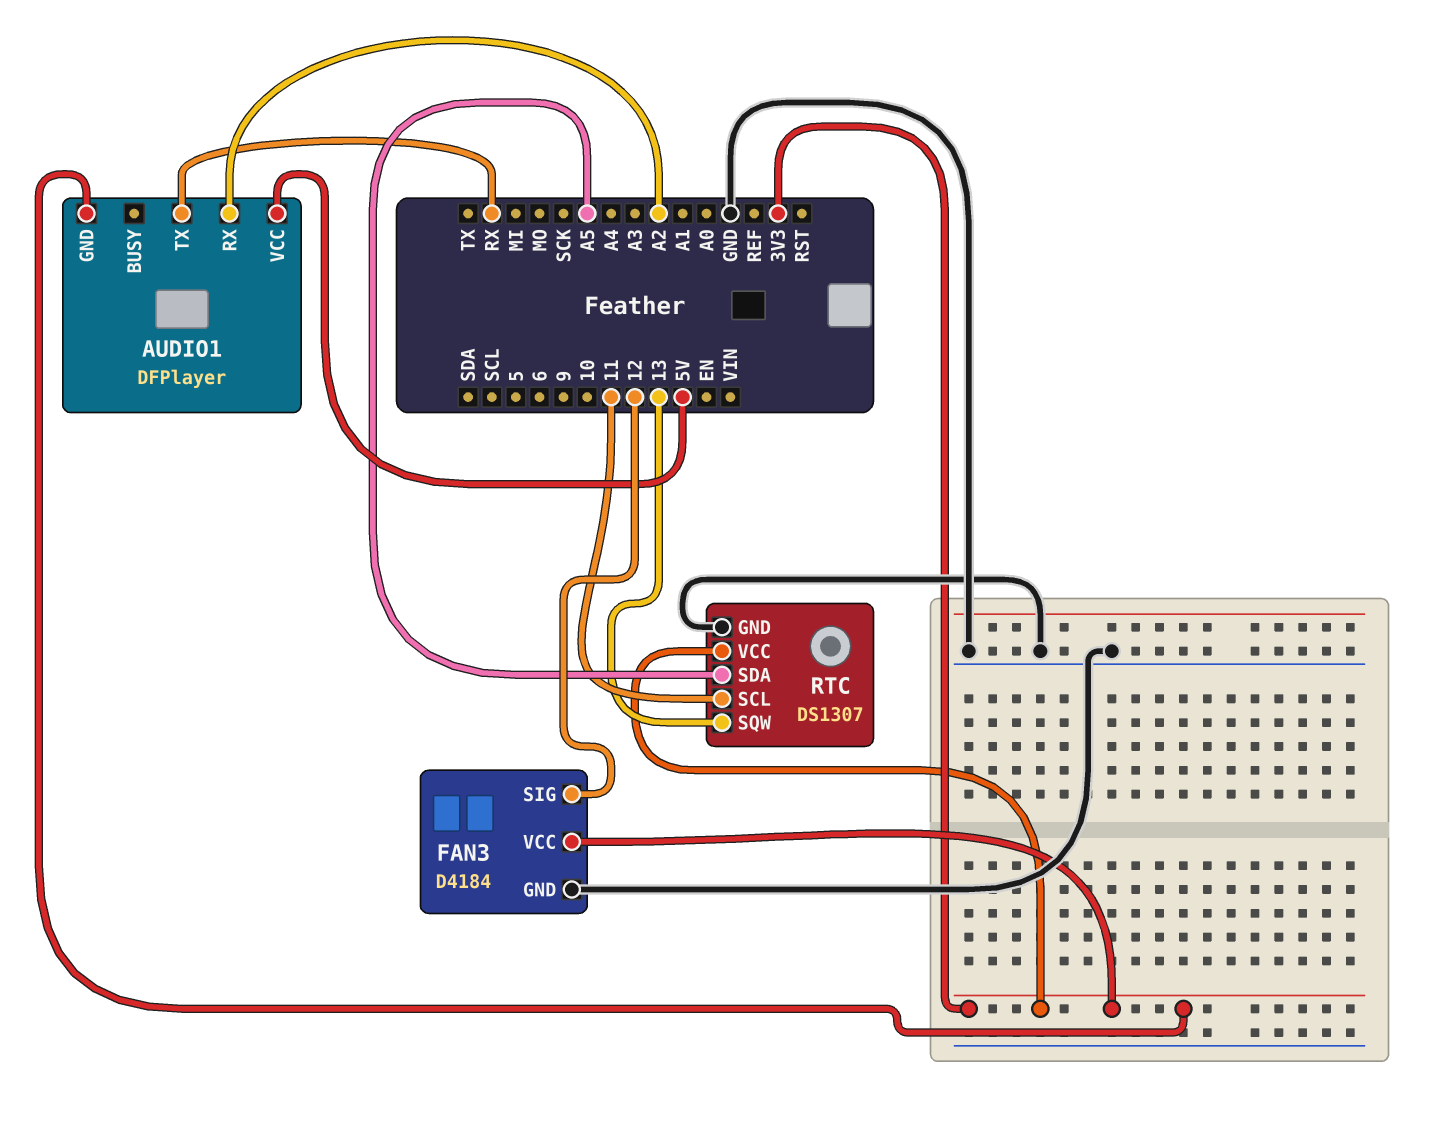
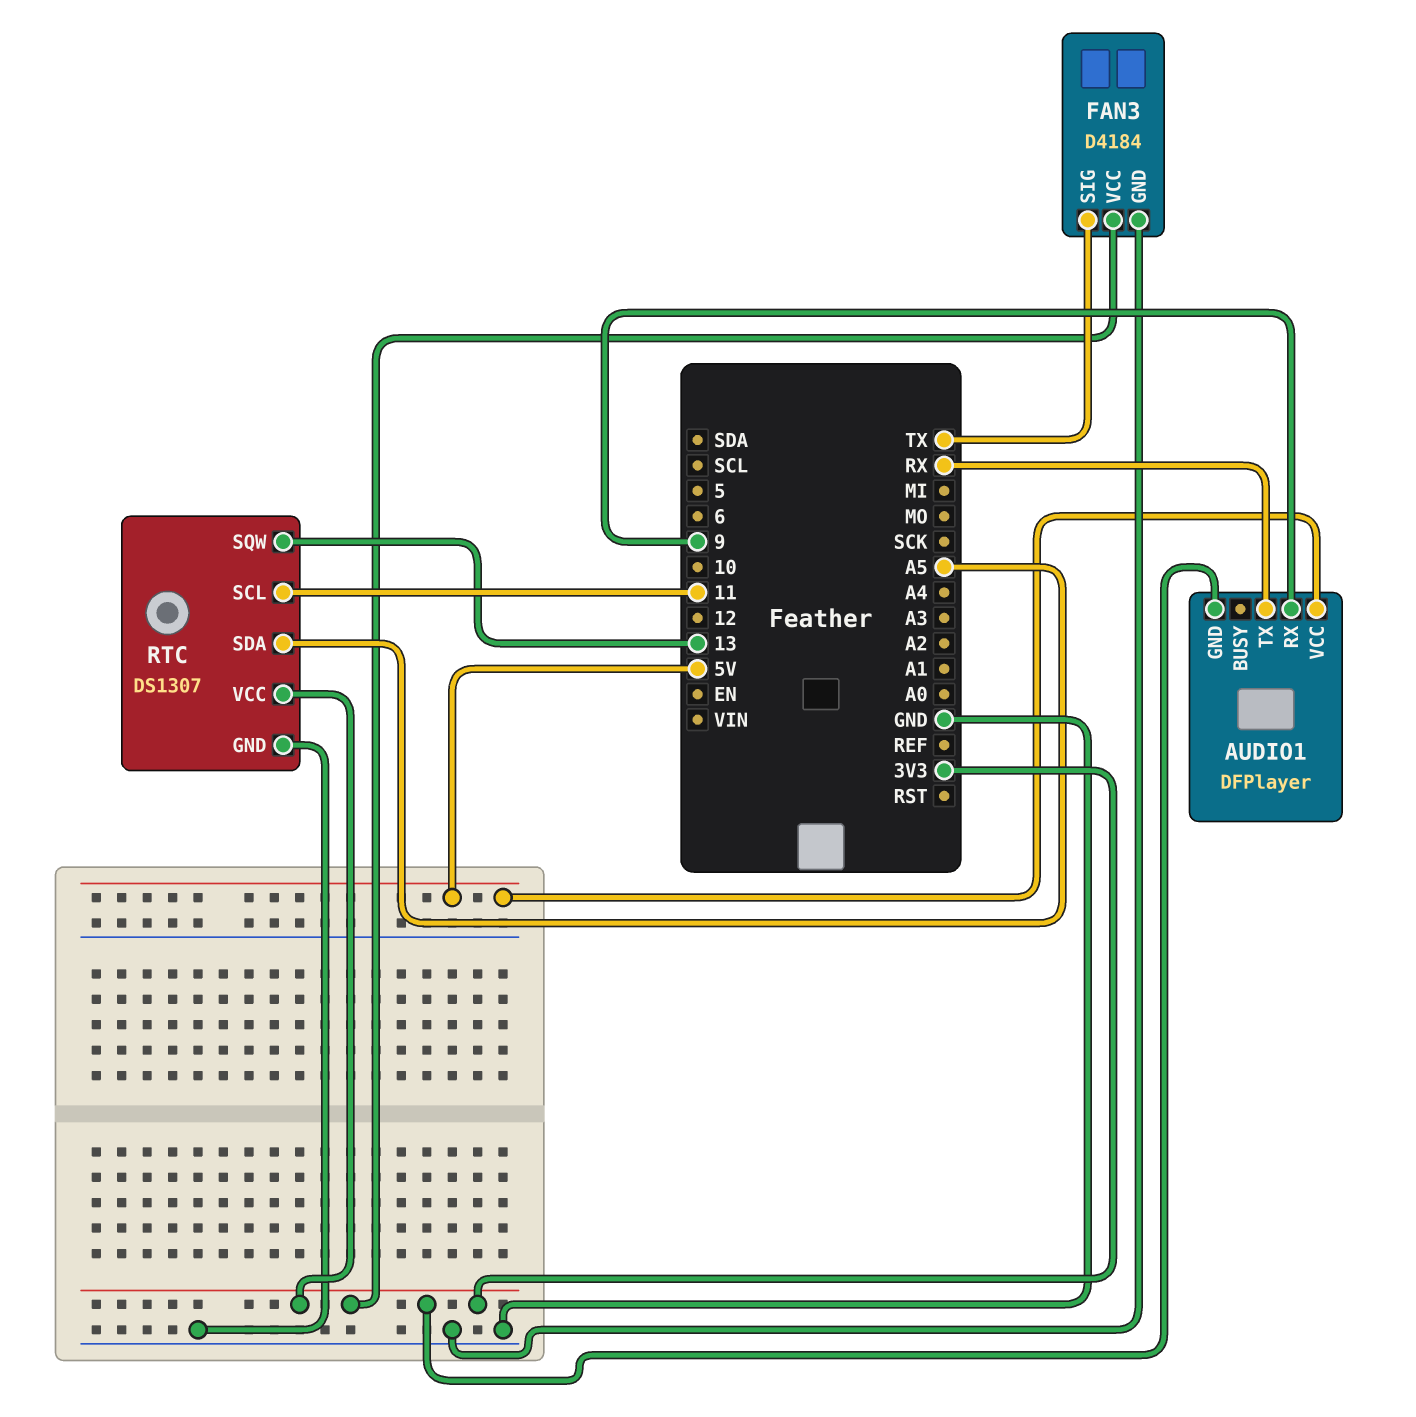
AUDIO1 pin RX: A2 -> 9
FAN3 pin SIG: 12 -> TX

